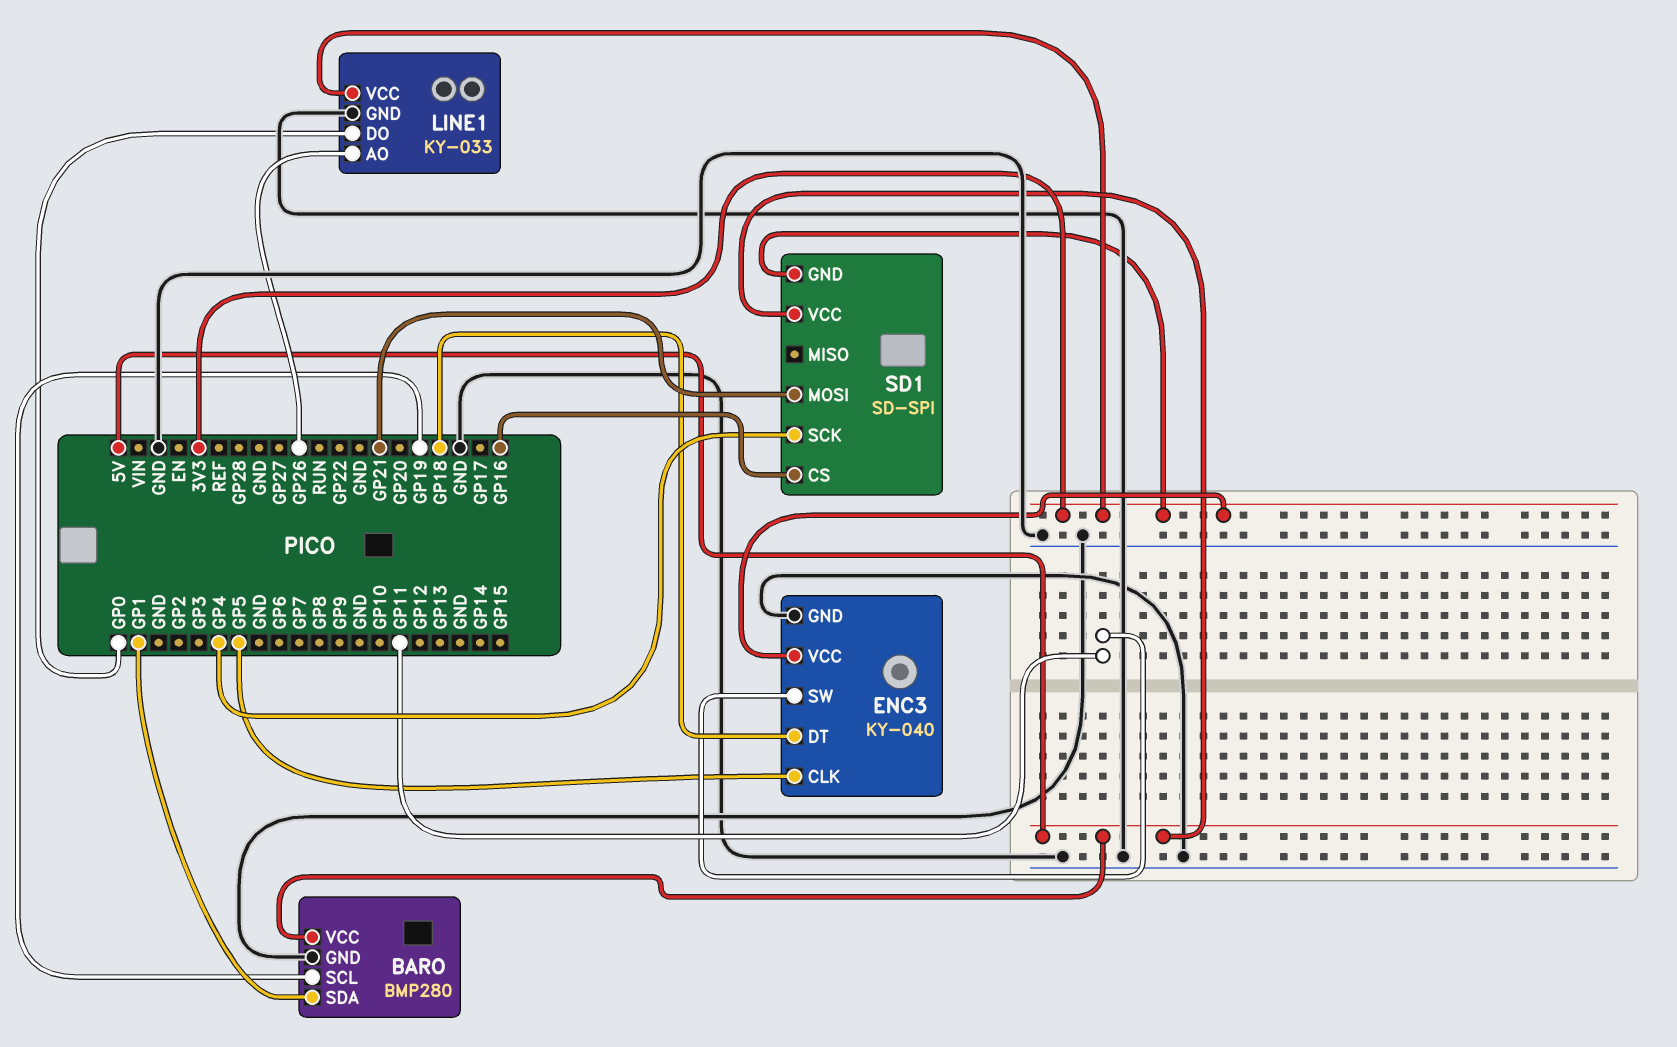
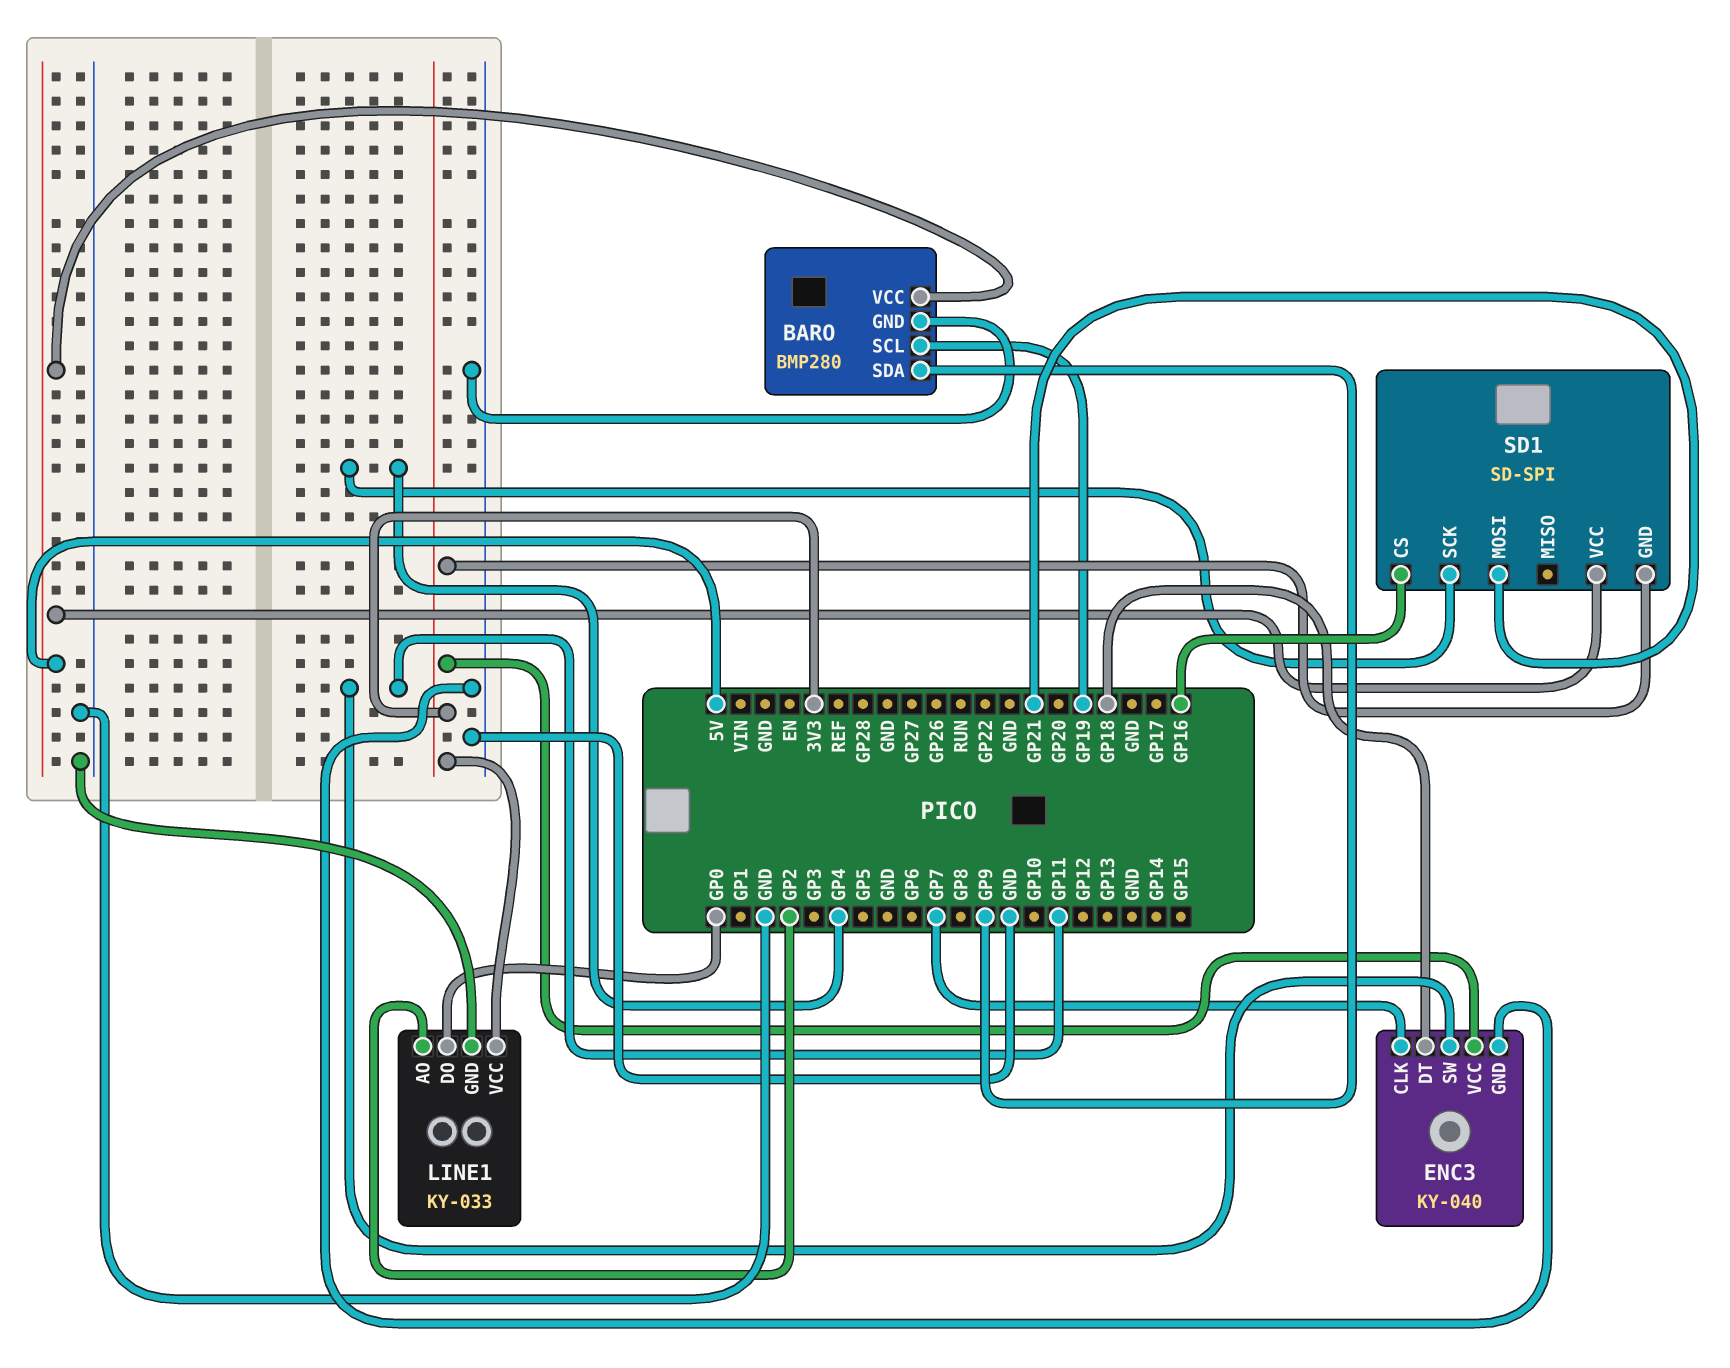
BARO pin SDA: GP1 -> GP9
ENC3 pin CLK: GP5 -> GP7
LINE1 pin AO: GP26 -> GP2

